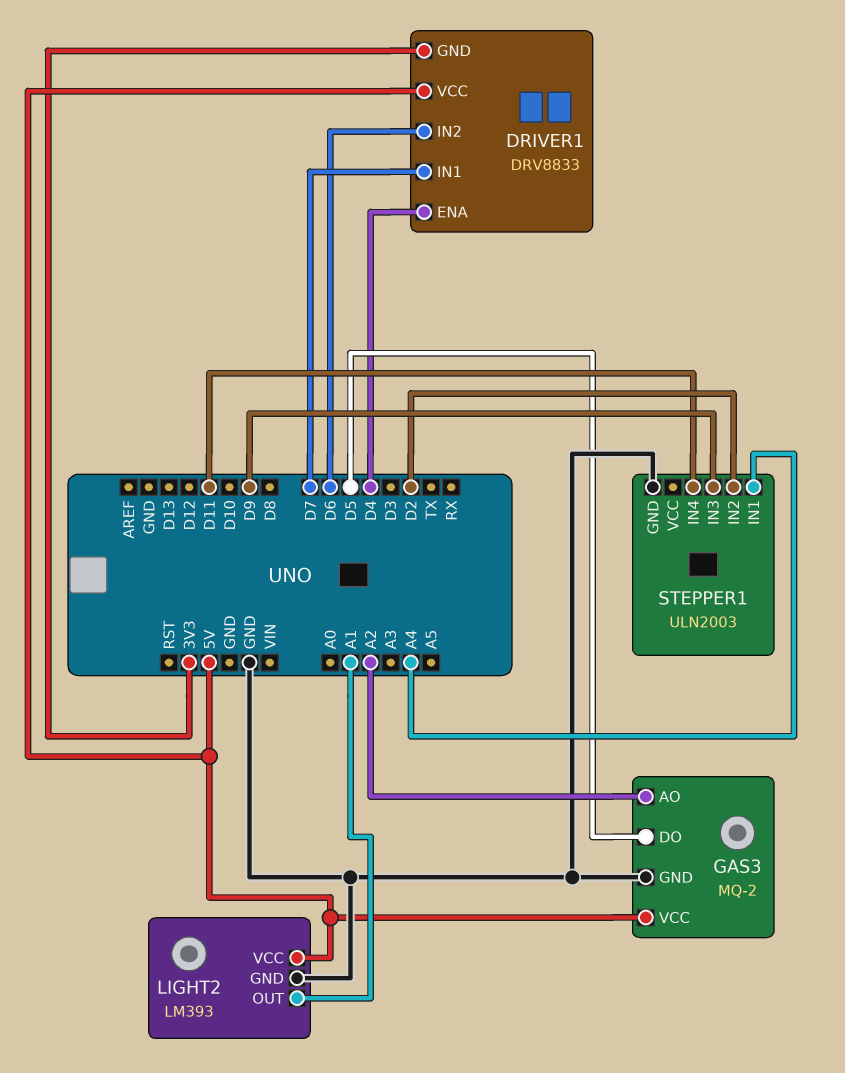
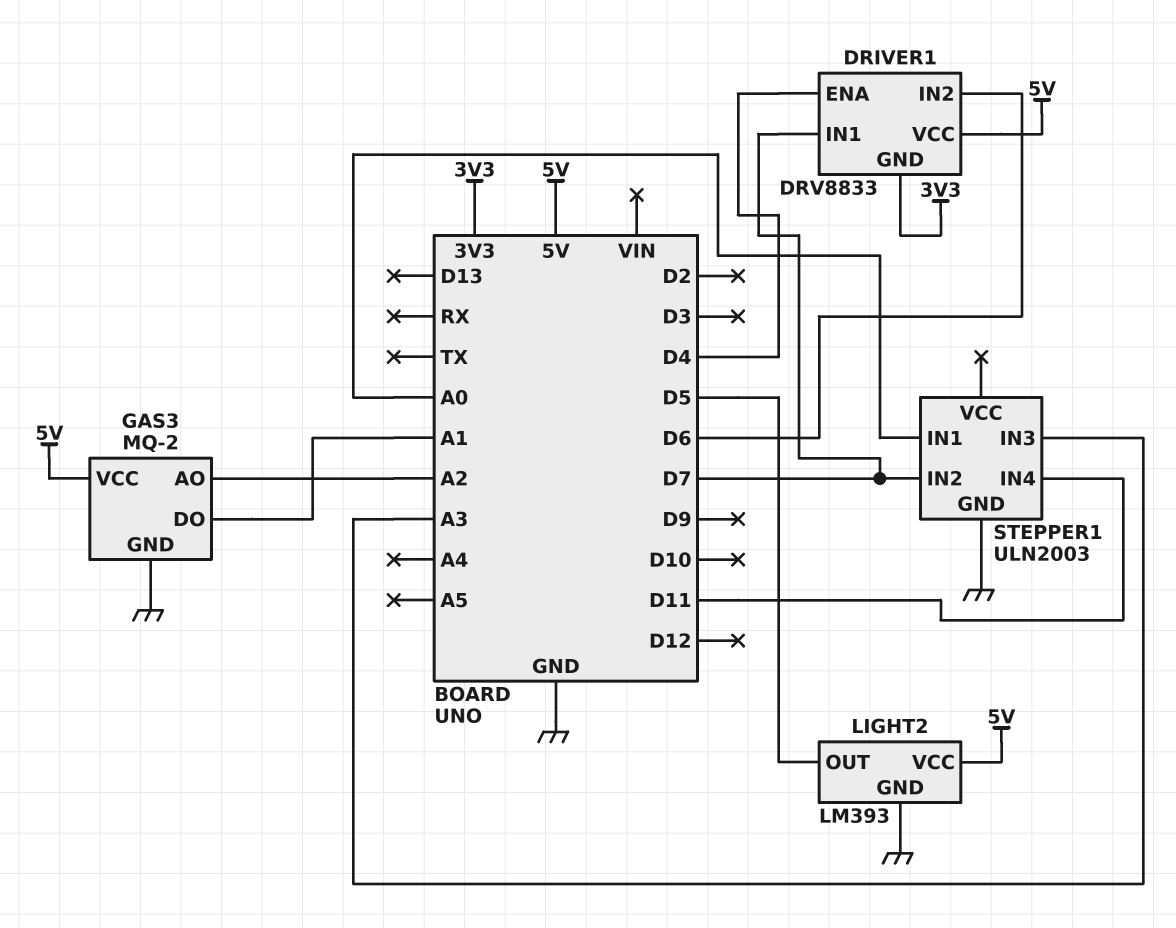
GAS3 pin DO: D5 -> A1
LIGHT2 pin OUT: A1 -> D5
STEPPER1 pin IN1: A4 -> A0
STEPPER1 pin IN2: D2 -> D7
STEPPER1 pin IN3: D9 -> A3

